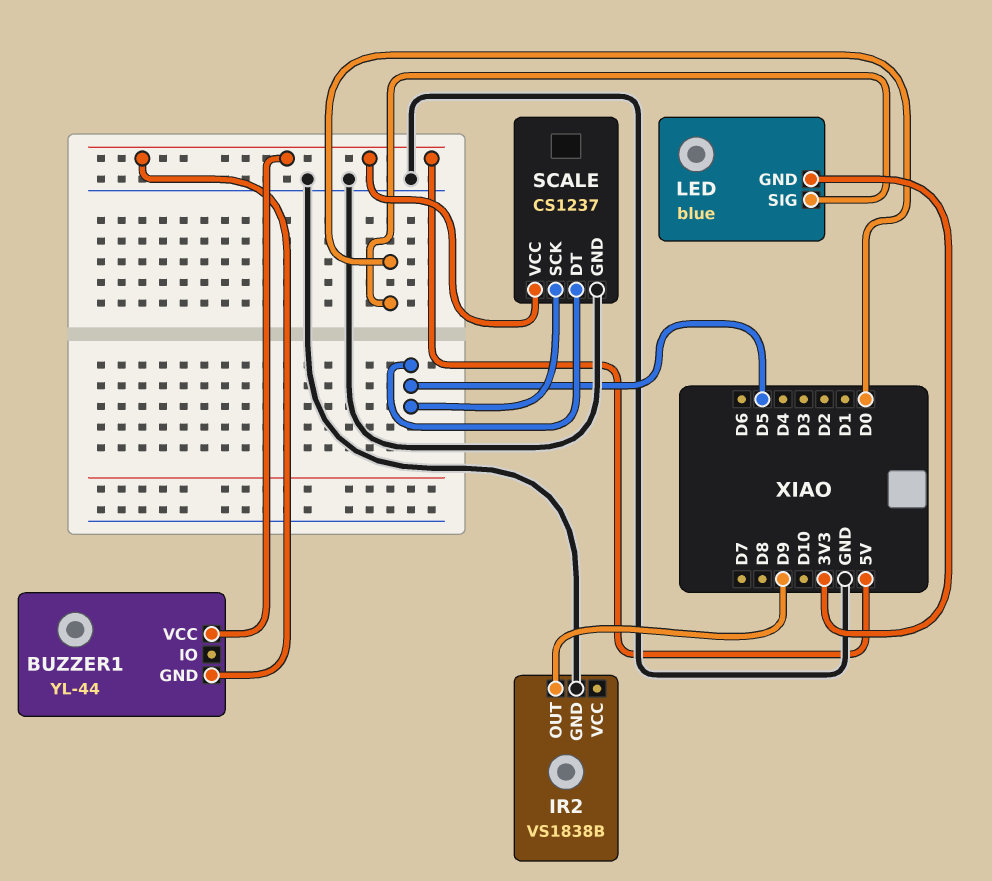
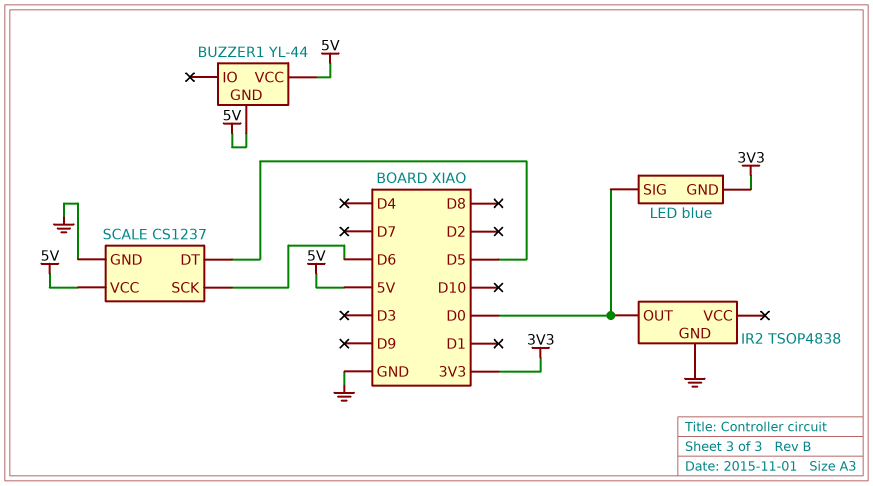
IR2: VS1838B -> TSOP4838
IR2 pin OUT: D9 -> D0
SCALE pin SCK: D5 -> D6

